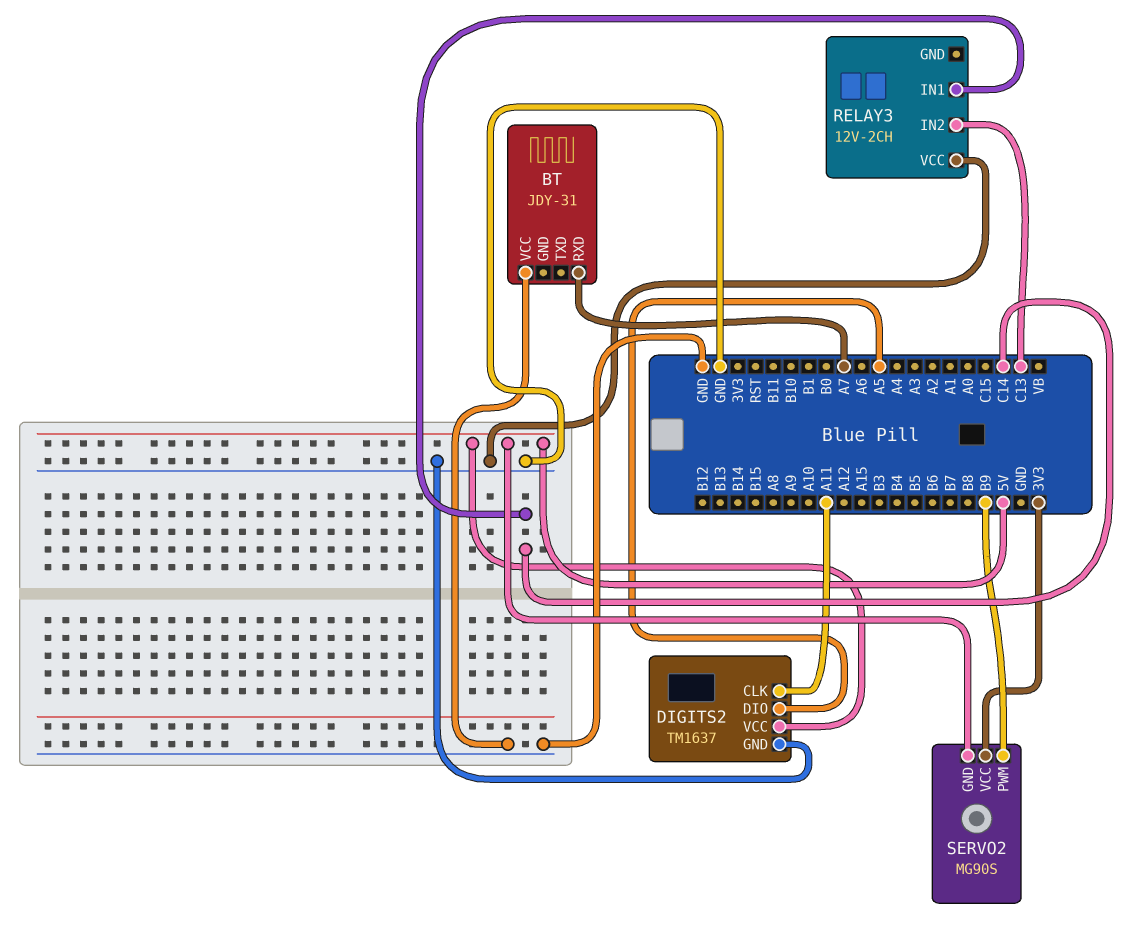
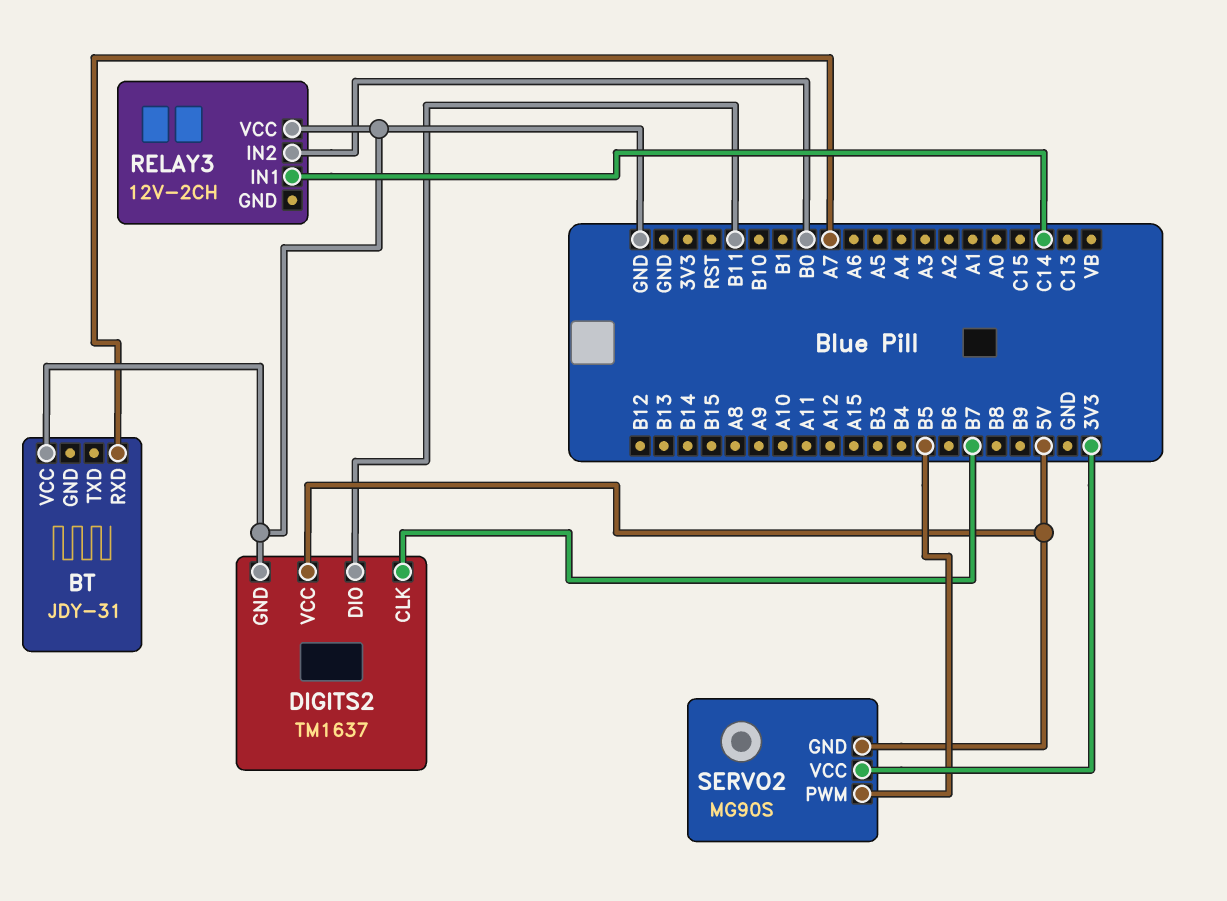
DIGITS2 pin CLK: A11 -> B7
DIGITS2 pin DIO: A5 -> B11
RELAY3 pin IN2: C13 -> B0
SERVO2 pin PWM: B9 -> B5

